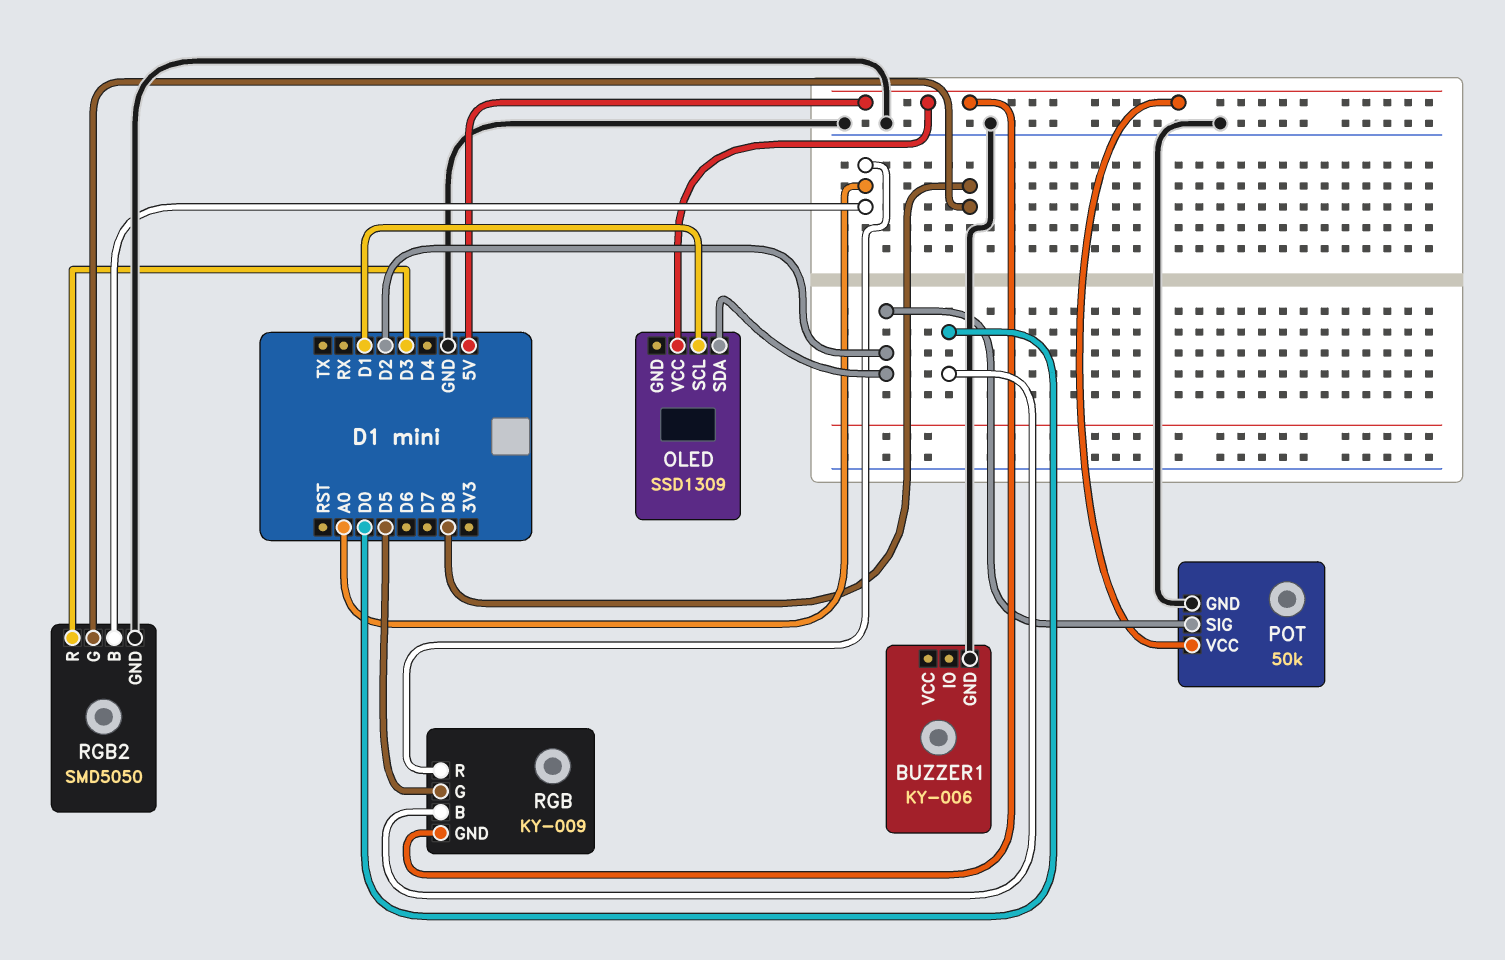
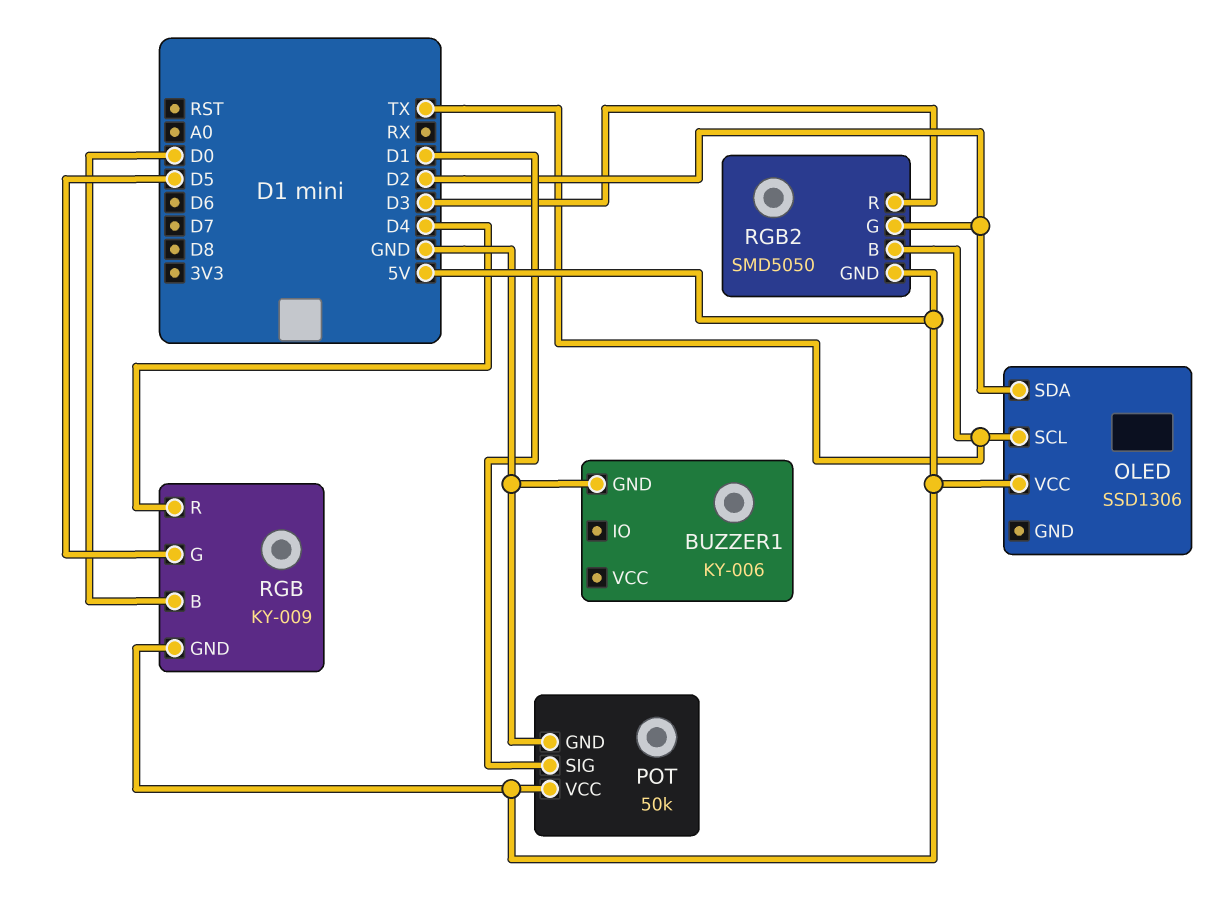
OLED: SSD1309 -> SSD1306
OLED pin SCL: D1 -> TX
POT pin SIG: D2 -> D1
RGB pin R: A0 -> D4
RGB2 pin B: A0 -> TX
RGB2 pin G: D8 -> D2
RGB2 pin GND: GND -> 5V

